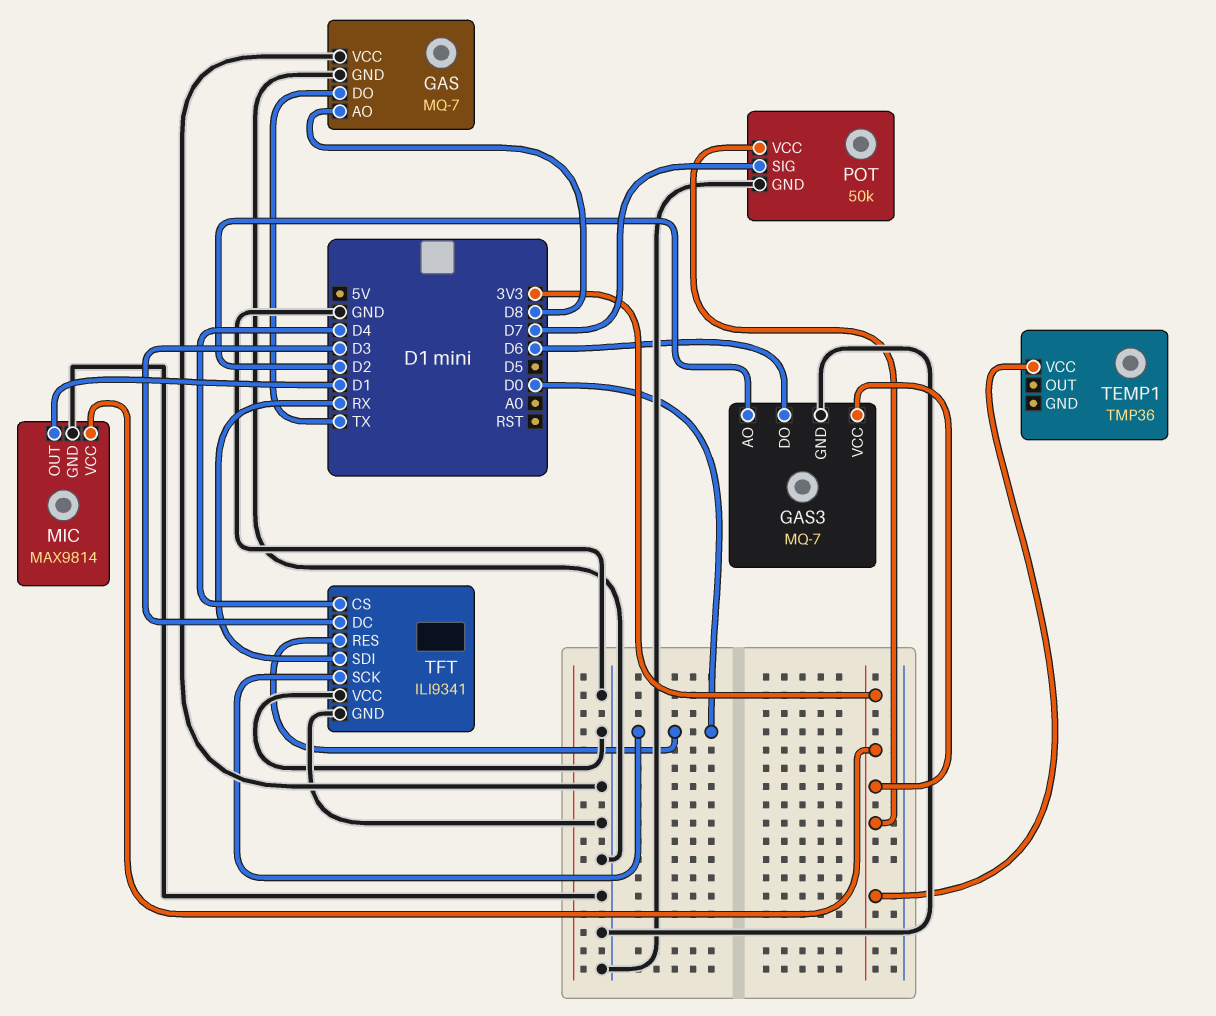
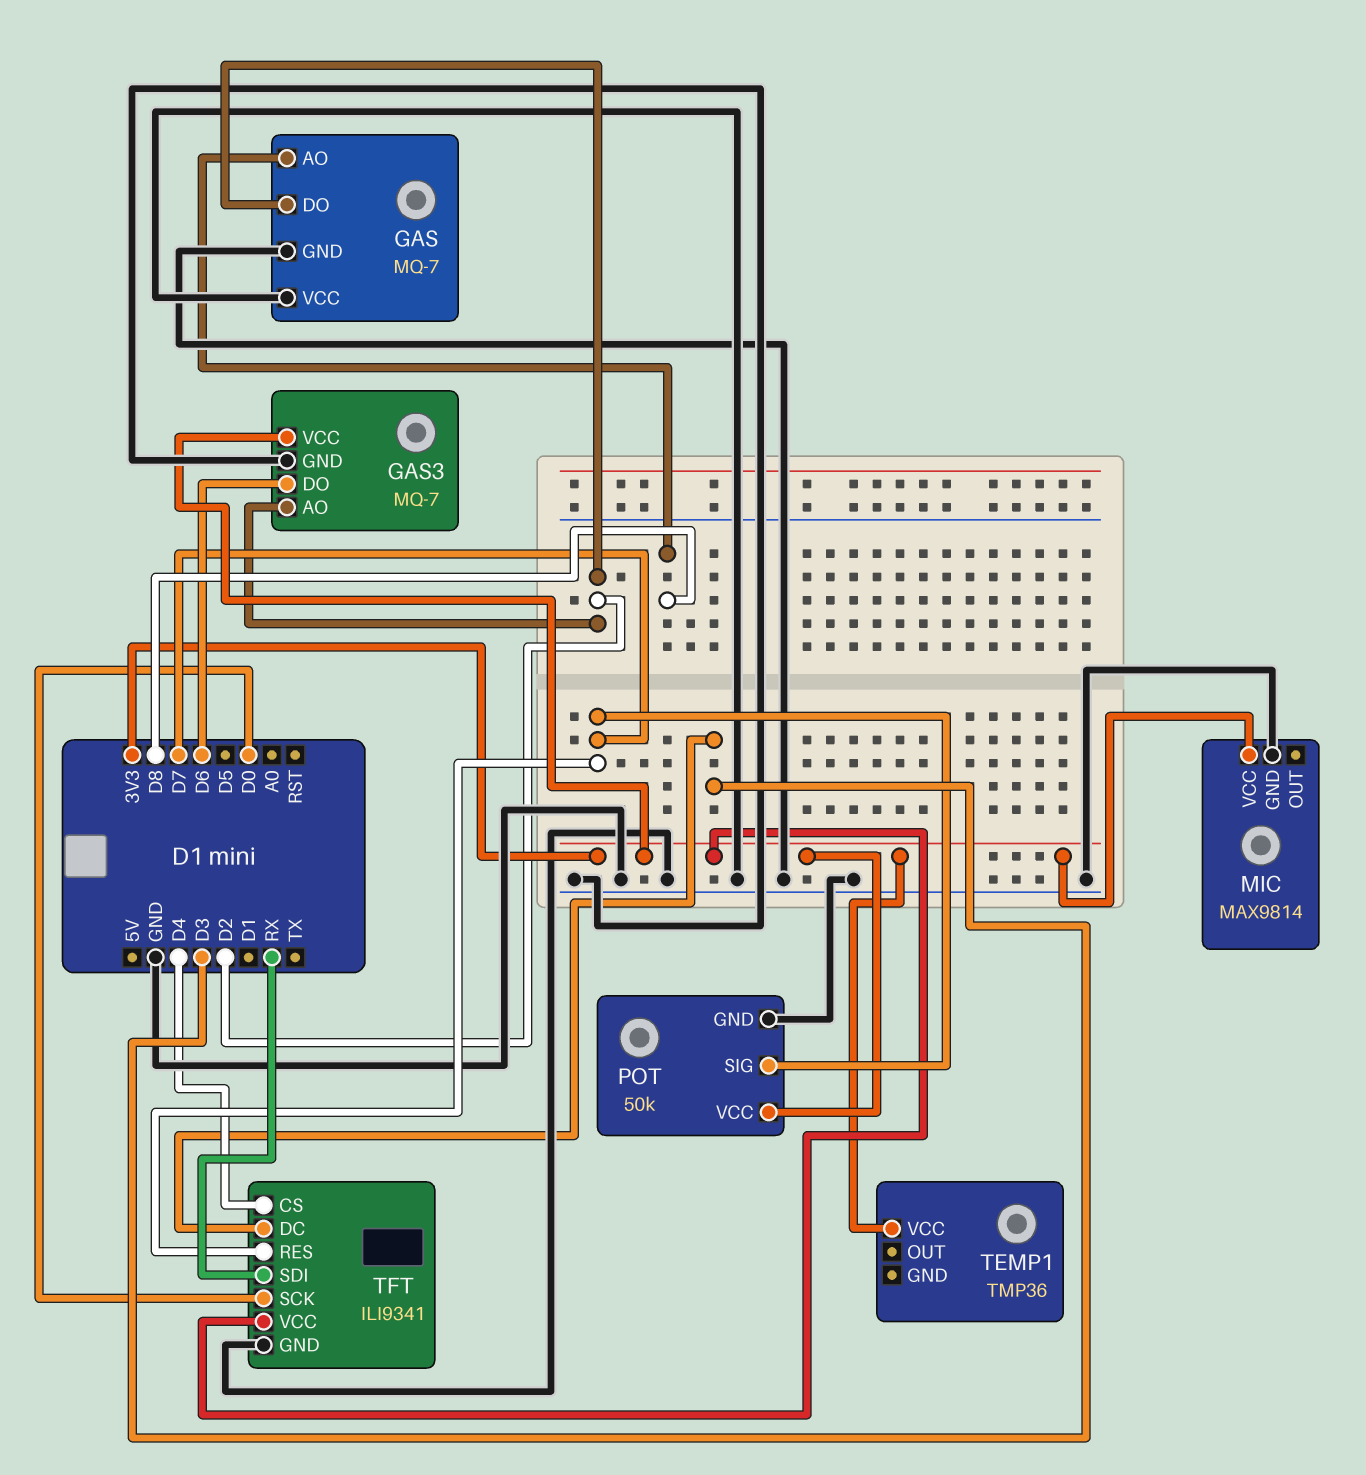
GAS pin DO: TX -> D2
MIC pin OUT: D1 -> none
TFT pin RES: D0 -> D7
TFT pin VCC: GND -> 3V3

